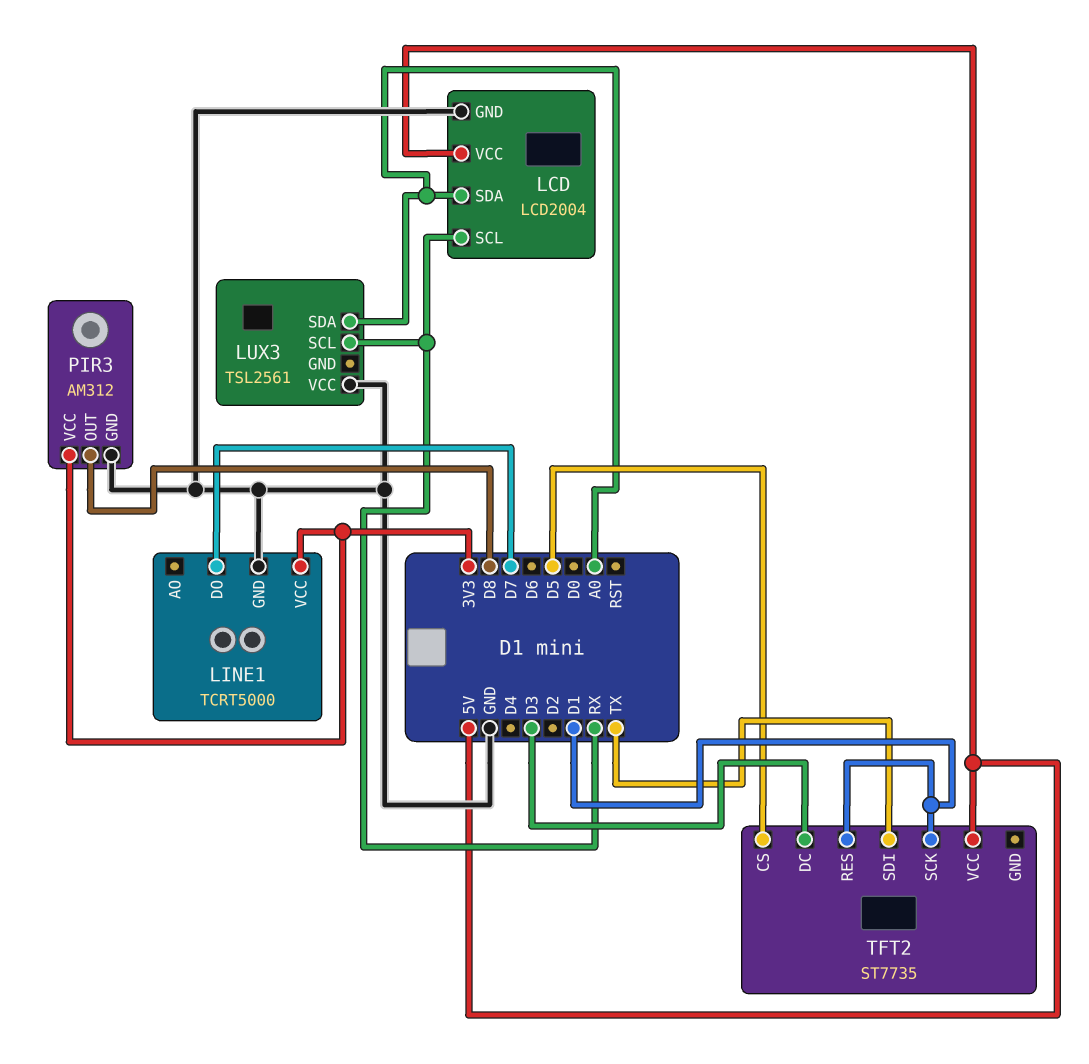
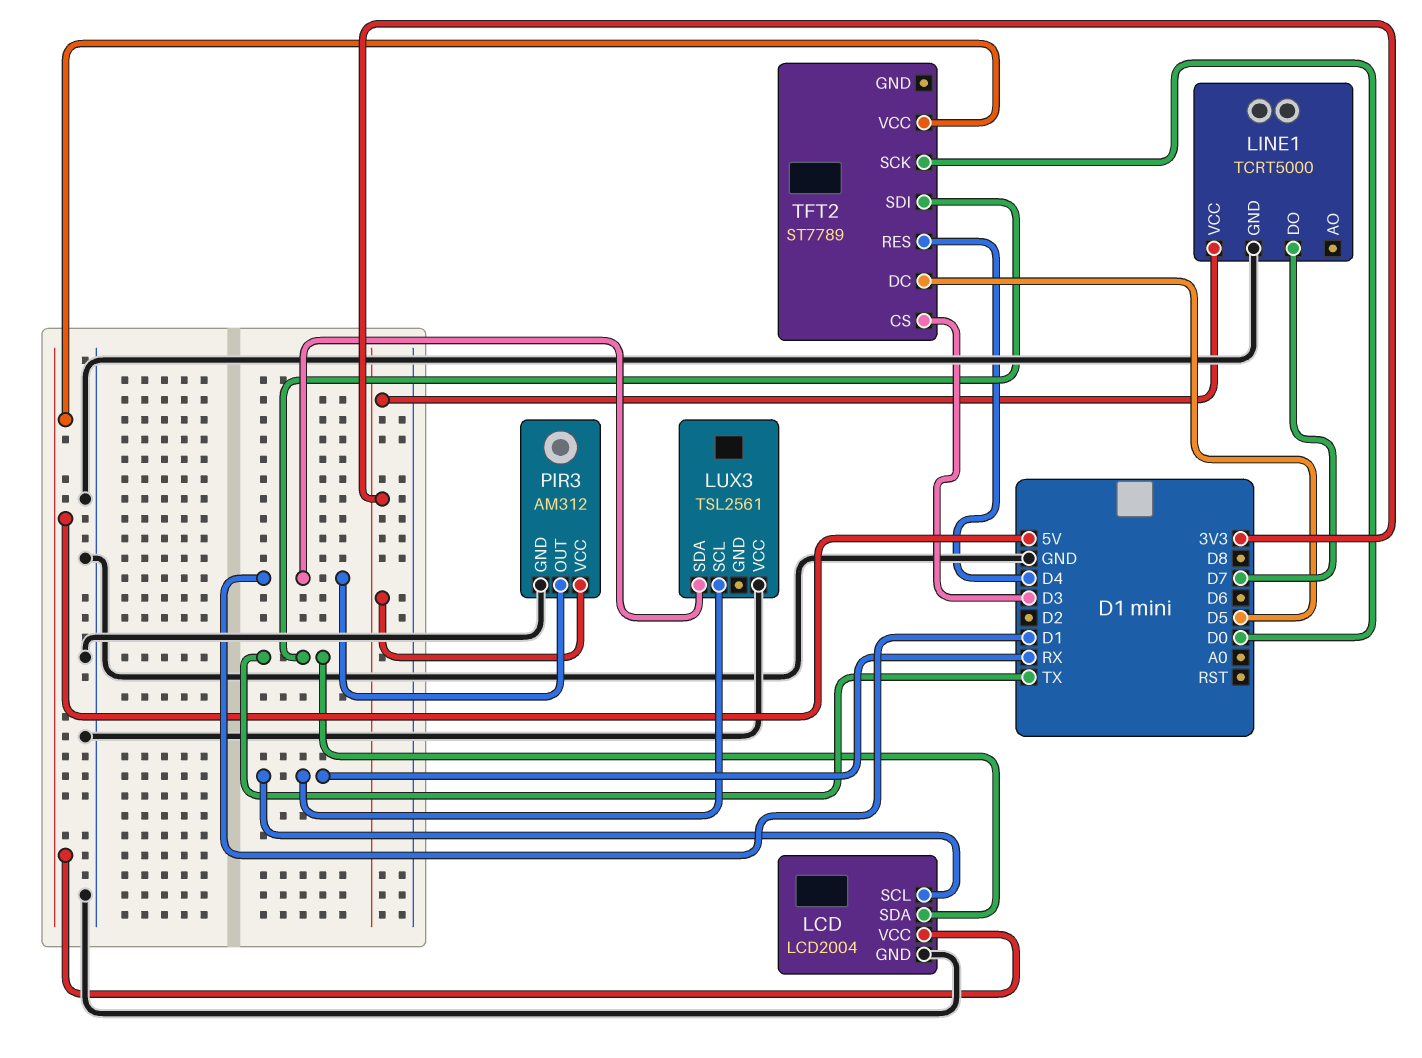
LCD pin SDA: A0 -> TX
LUX3 pin SDA: A0 -> D1
PIR3 pin OUT: D8 -> D1
TFT2: ST7735 -> ST7789
TFT2 pin CS: D5 -> D3
TFT2 pin DC: D3 -> D5
TFT2 pin RES: D1 -> D4
TFT2 pin SCK: D1 -> D0

